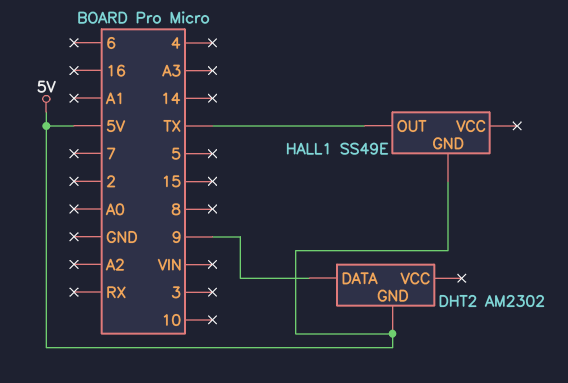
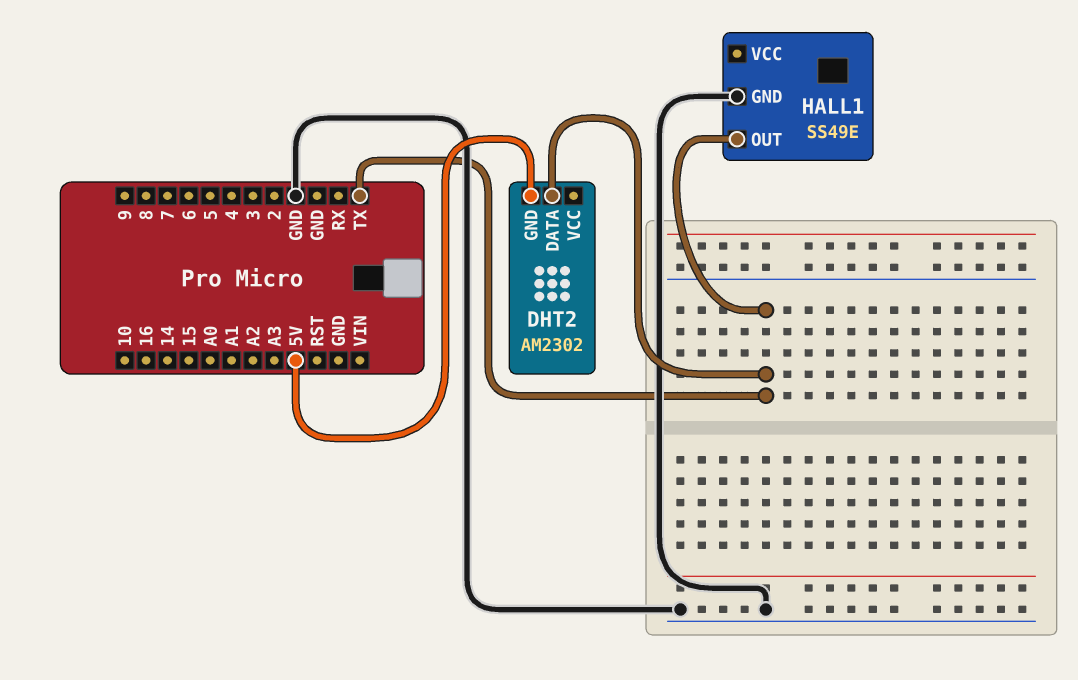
DHT2 pin DATA: 9 -> TX
HALL1 pin GND: 5V -> GND

